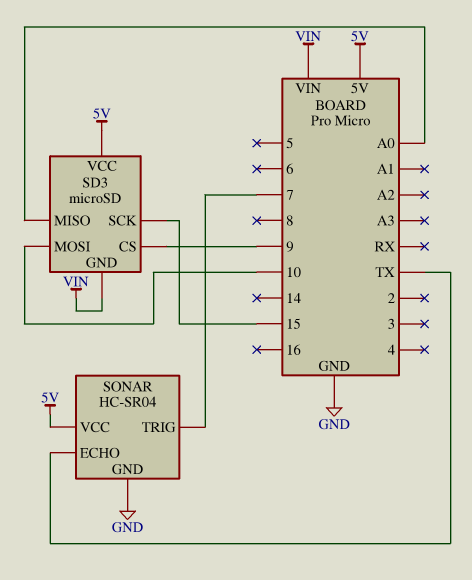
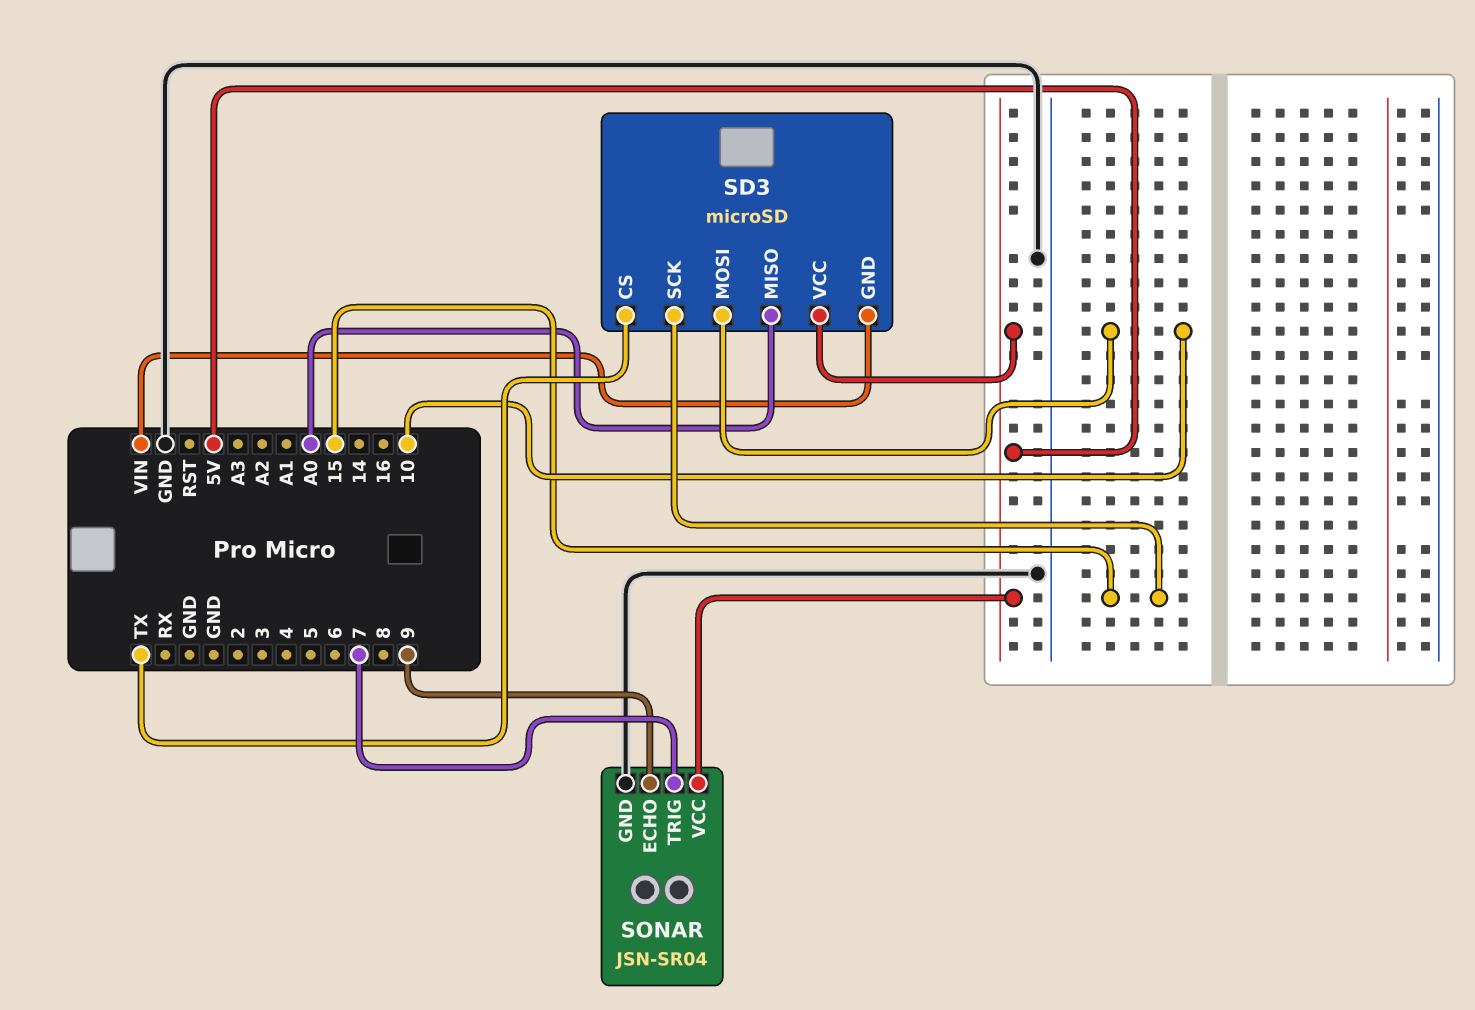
SD3 pin CS: 9 -> TX
SONAR: HC-SR04 -> JSN-SR04
SONAR pin ECHO: TX -> 9

